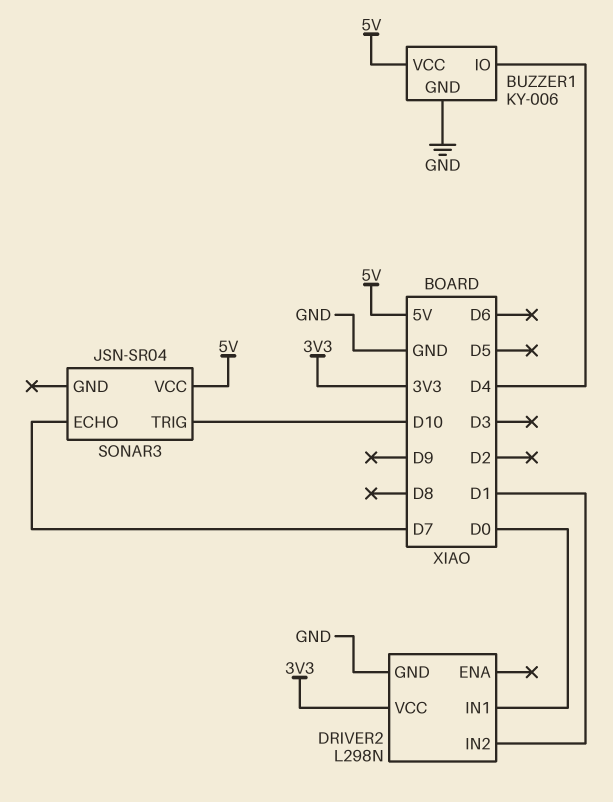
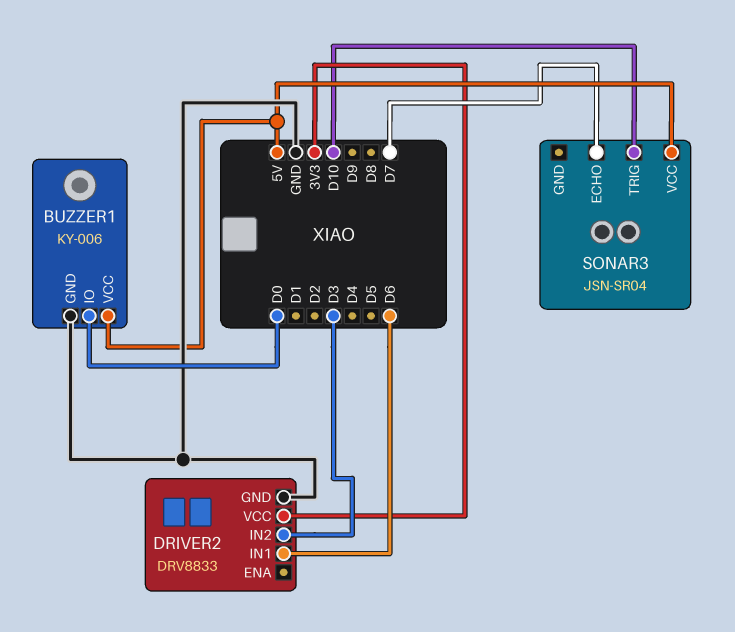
BUZZER1 pin IO: D4 -> D0
DRIVER2: L298N -> DRV8833
DRIVER2 pin IN1: D0 -> D6
DRIVER2 pin IN2: D1 -> D3

